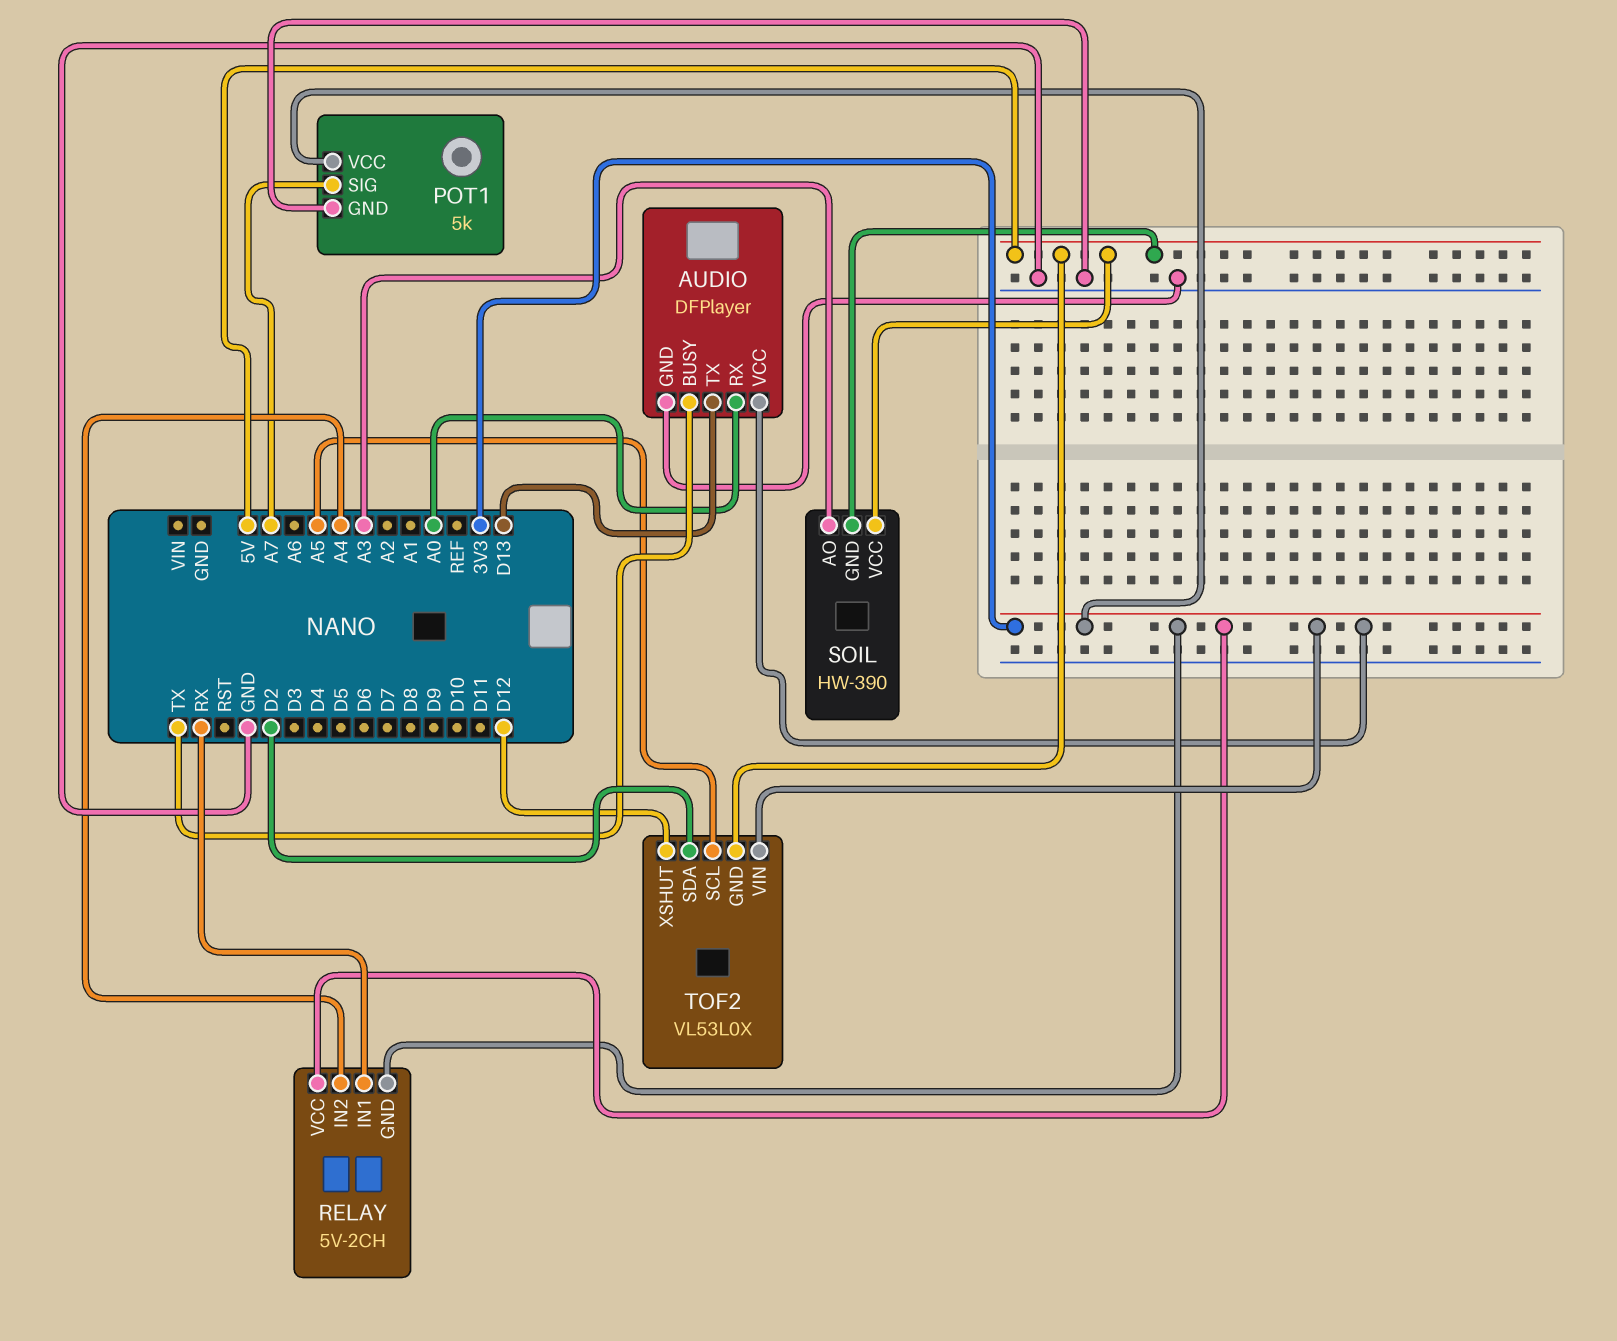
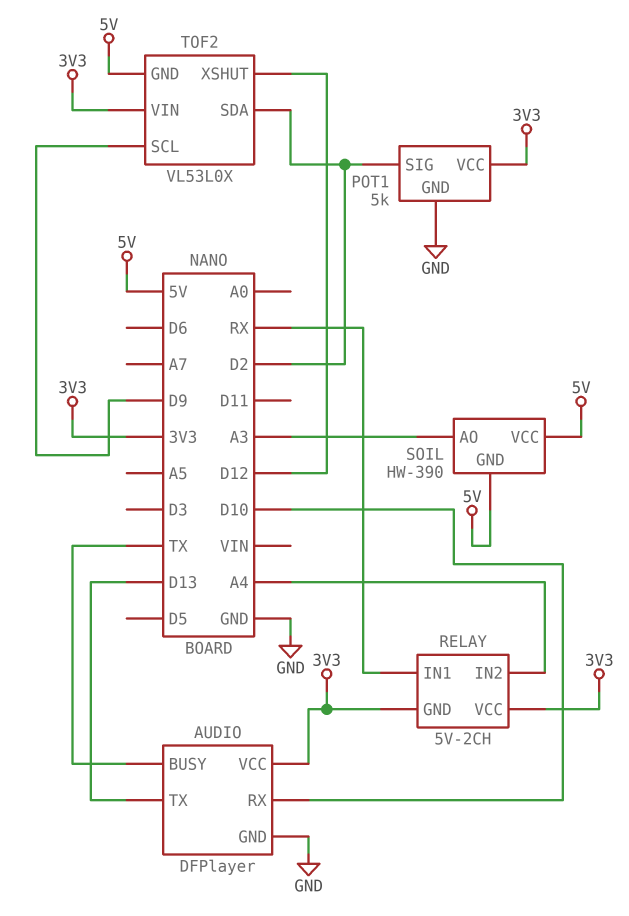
AUDIO pin RX: A0 -> D10
POT1 pin SIG: A7 -> D2
TOF2 pin SCL: A5 -> D9

